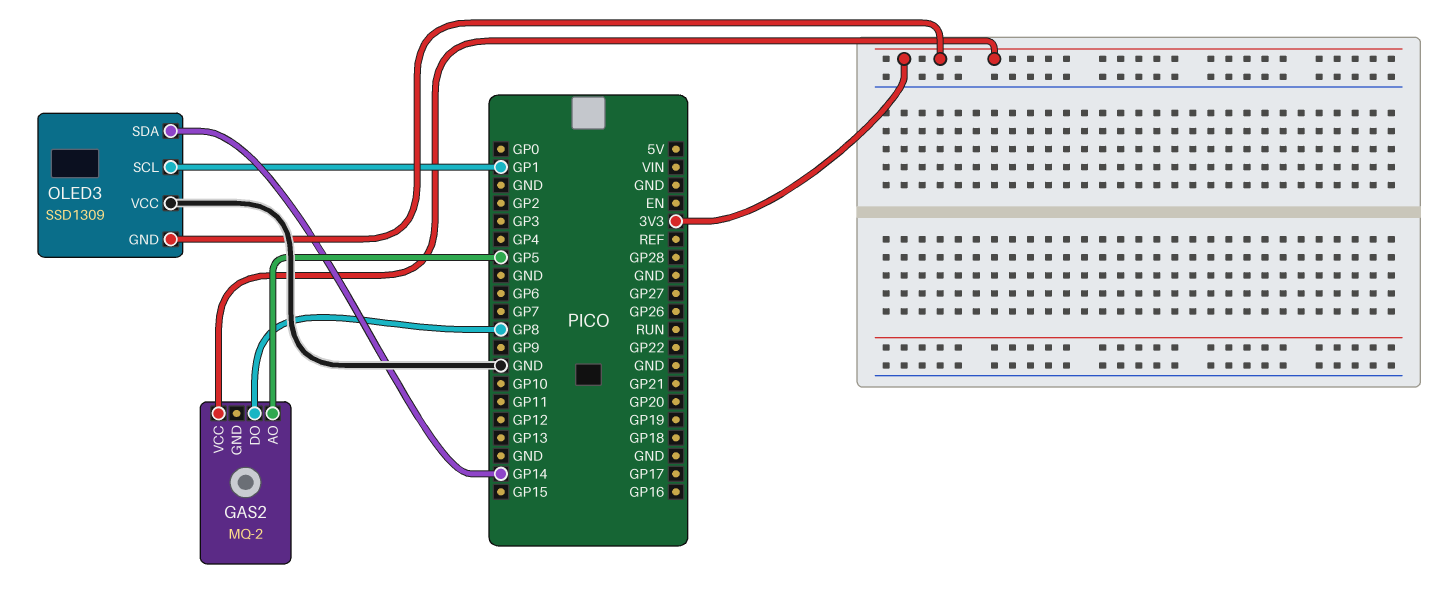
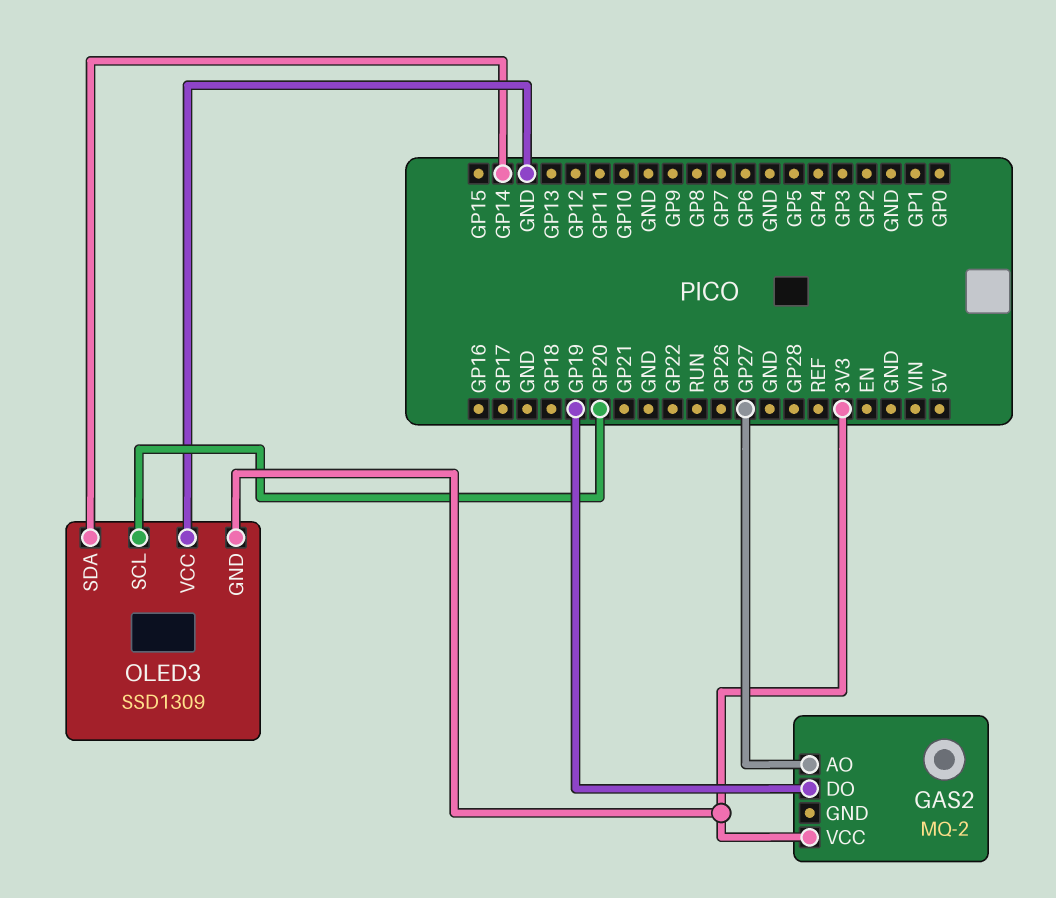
GAS2 pin AO: GP5 -> GP27
GAS2 pin DO: GP8 -> GP19
OLED3 pin SCL: GP1 -> GP20

